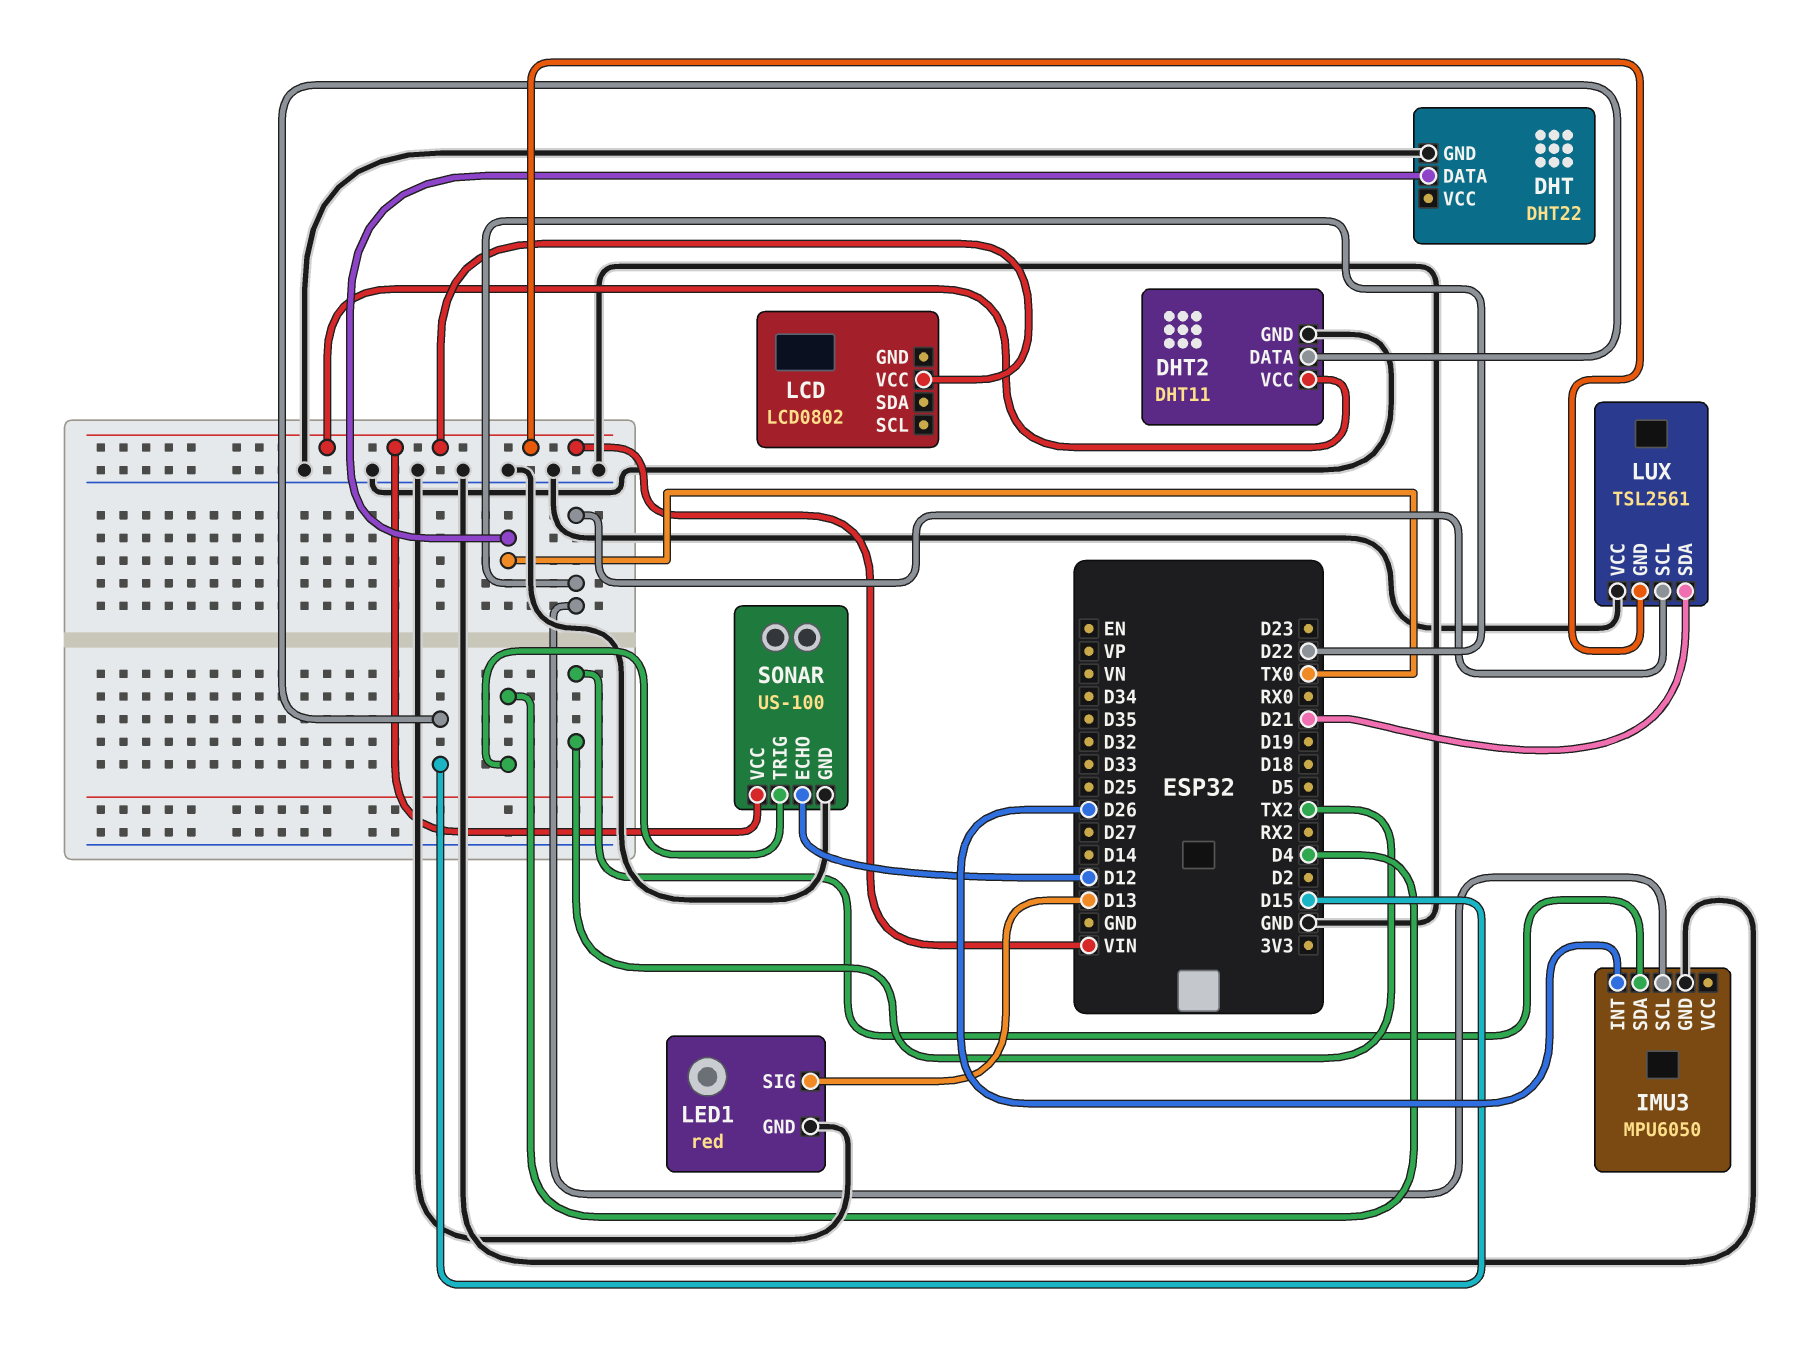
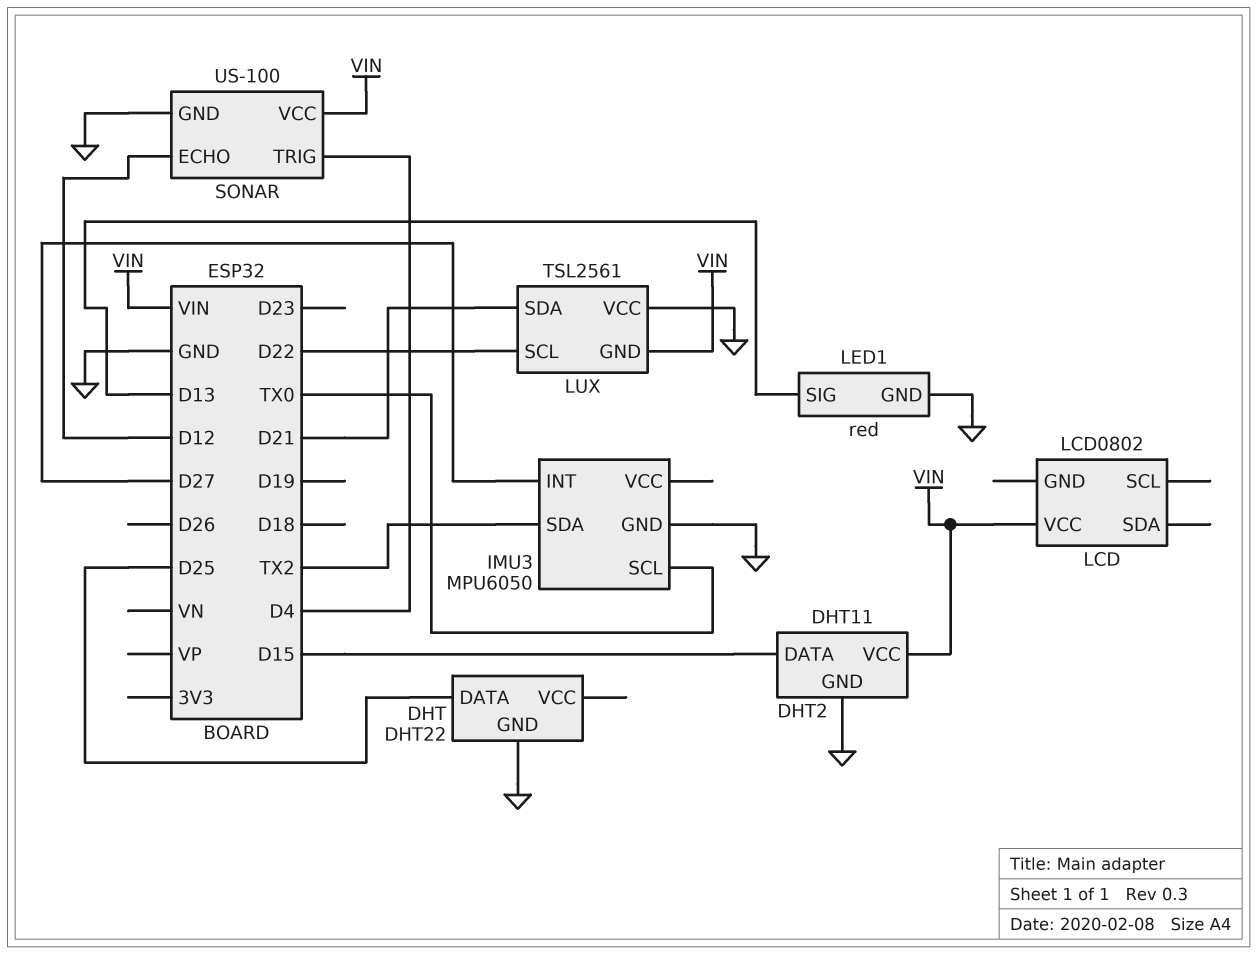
DHT pin DATA: TX0 -> D25
IMU3 pin INT: D26 -> D27
IMU3 pin SCL: D22 -> TX0

